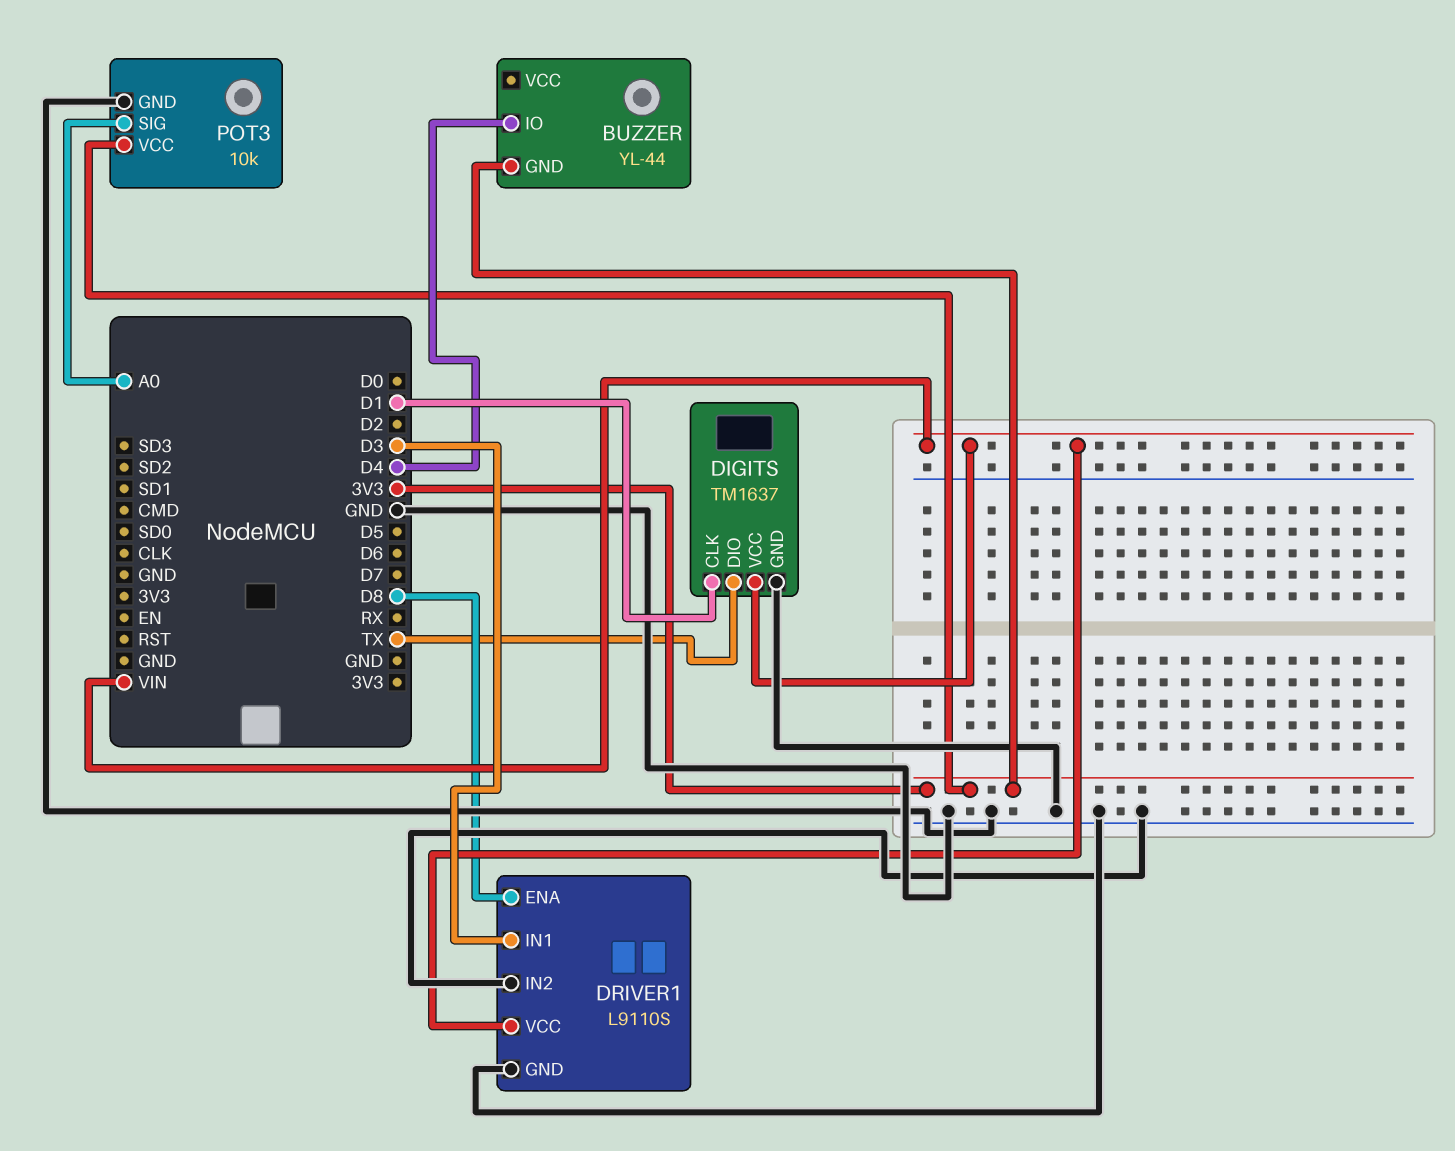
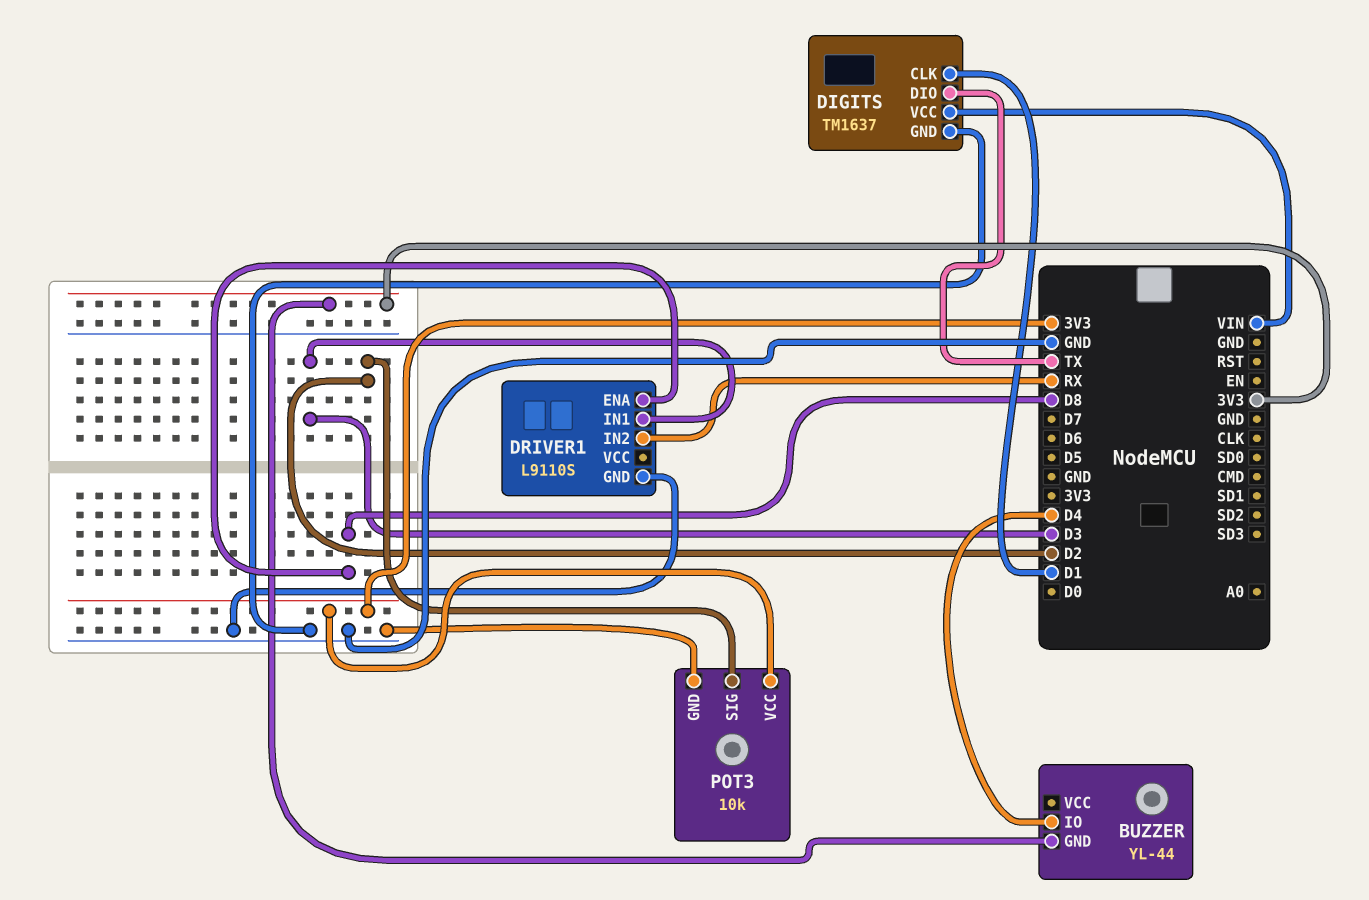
DRIVER1 pin IN2: GND -> RX
DRIVER1 pin VCC: VIN -> none
POT3 pin SIG: A0 -> D2

